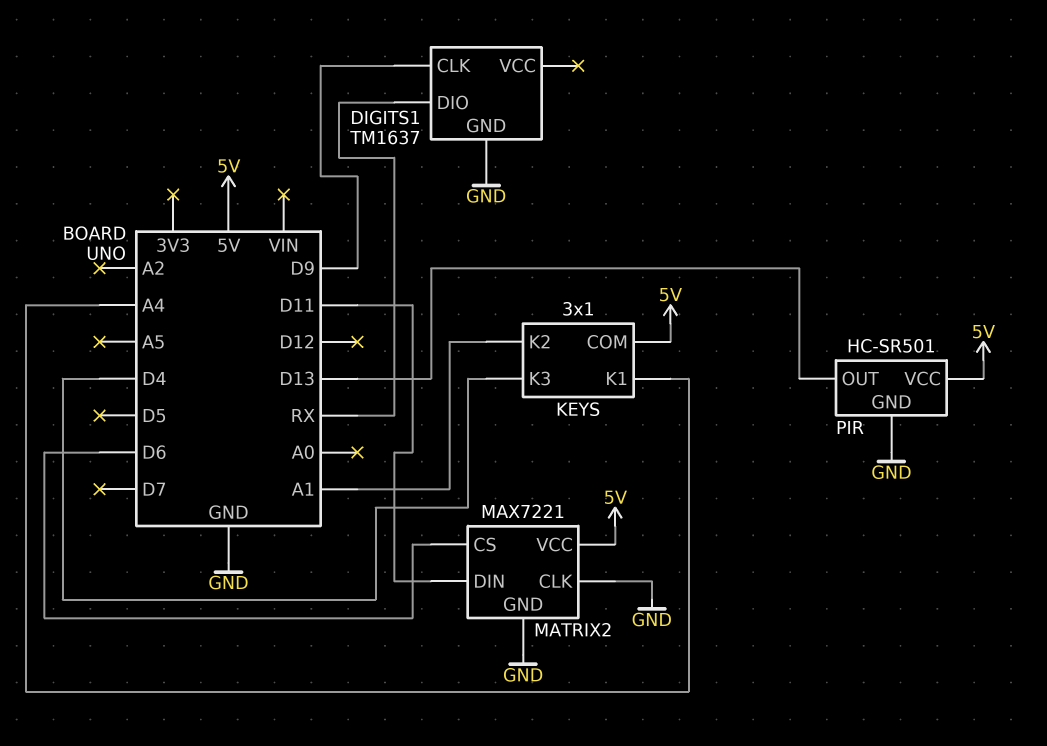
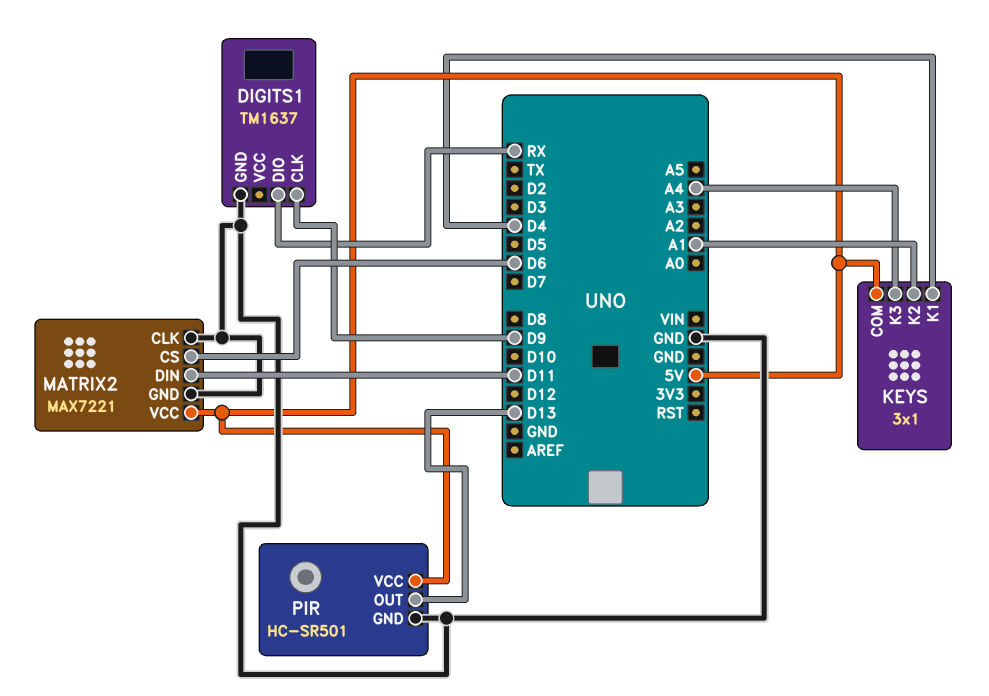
KEYS pin K1: A4 -> D4
KEYS pin K3: D4 -> A4

